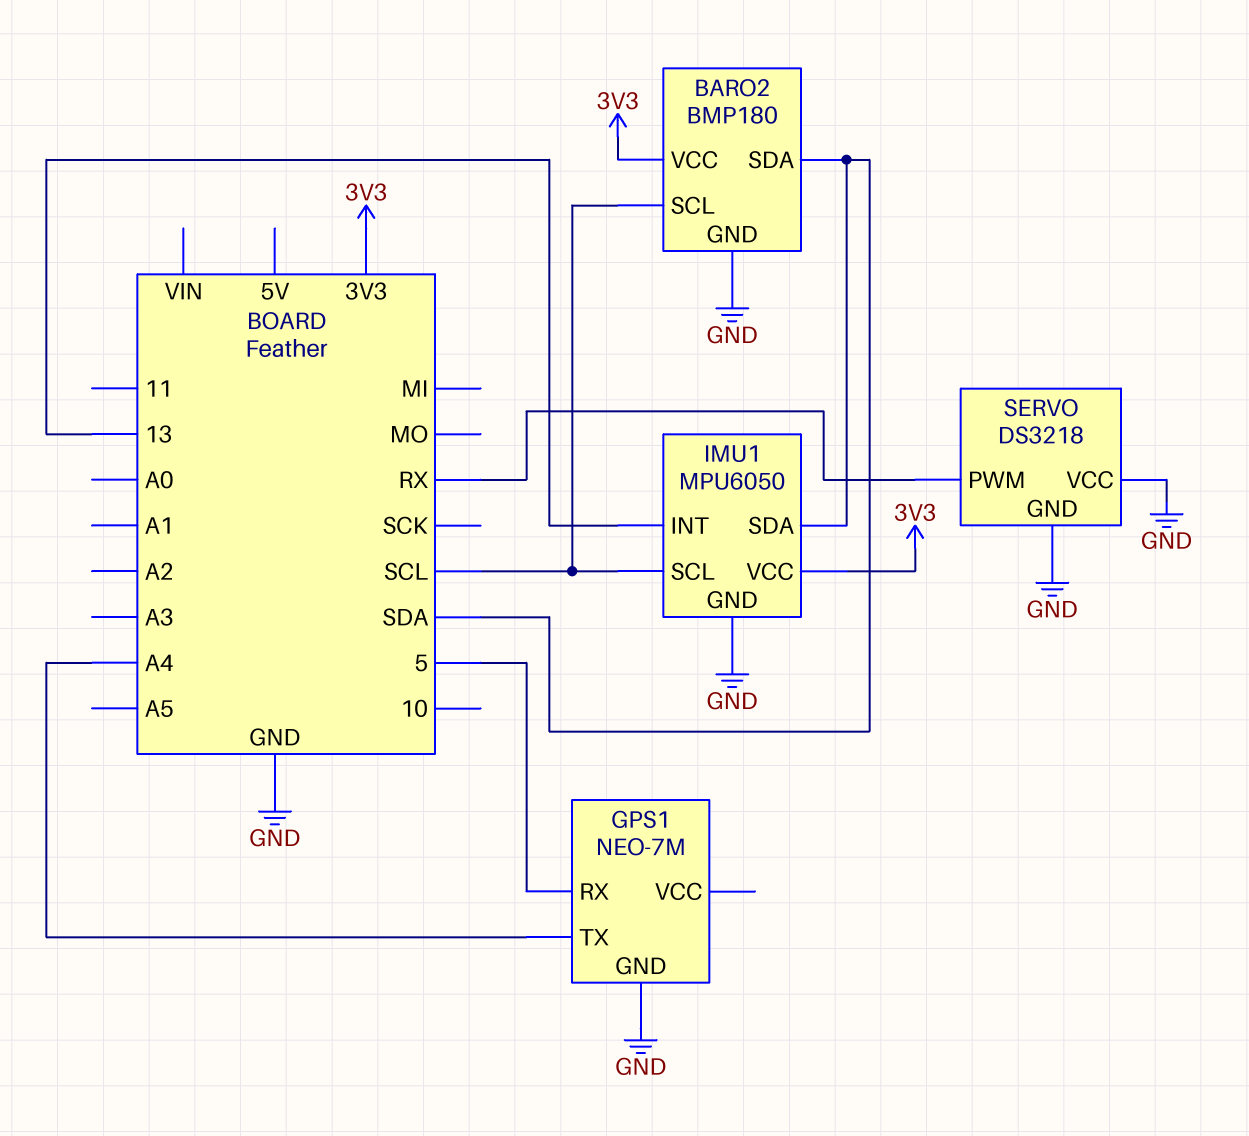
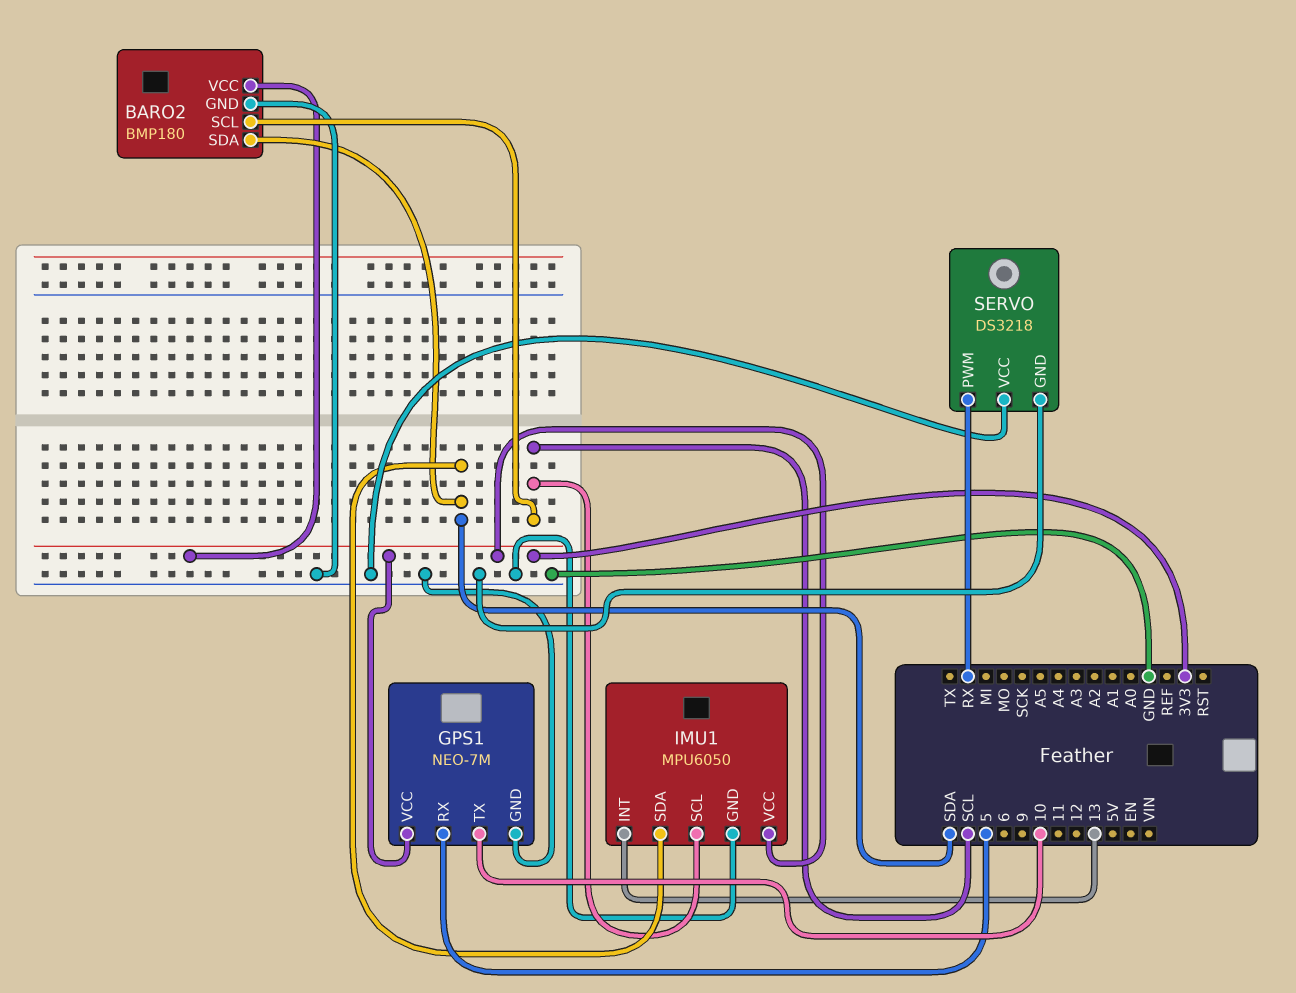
GPS1 pin TX: A4 -> 10
GPS1 pin VCC: none -> 3V3

